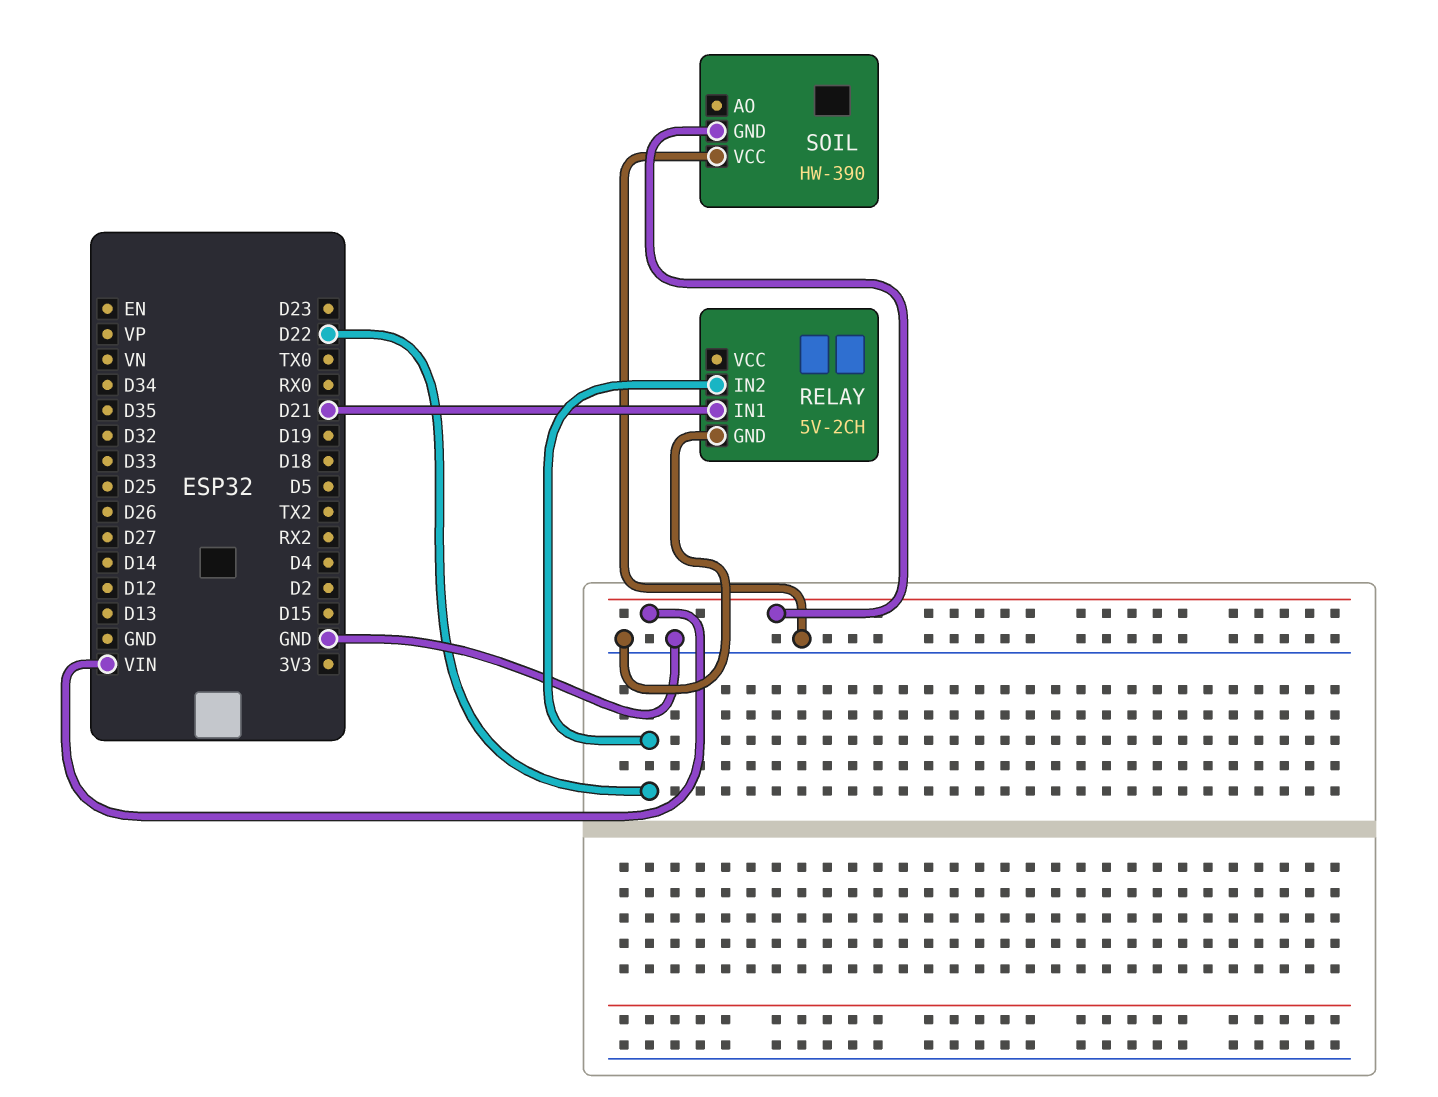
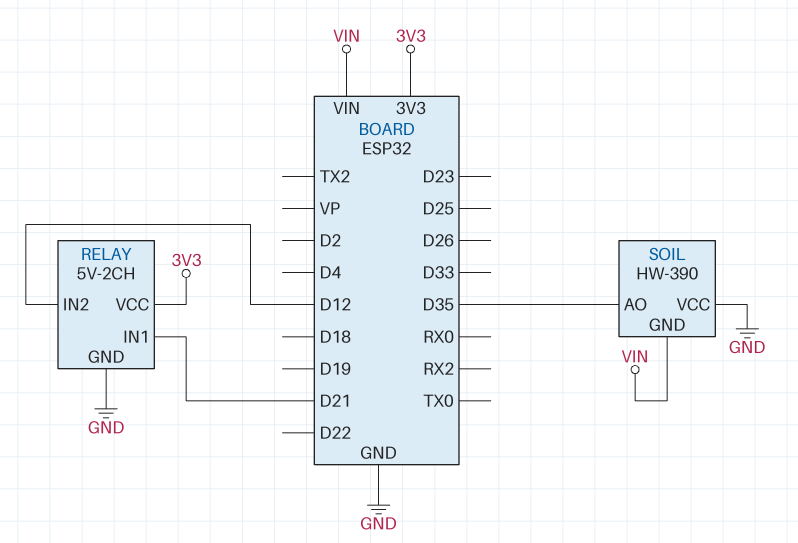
RELAY pin IN2: D22 -> D12
RELAY pin VCC: none -> 3V3
SOIL pin AO: none -> D35

